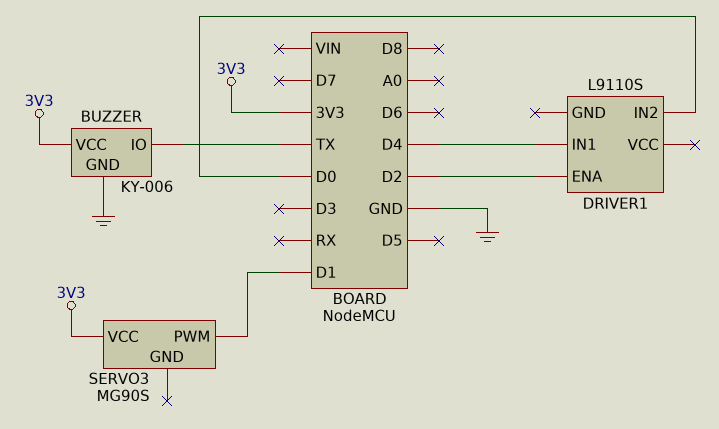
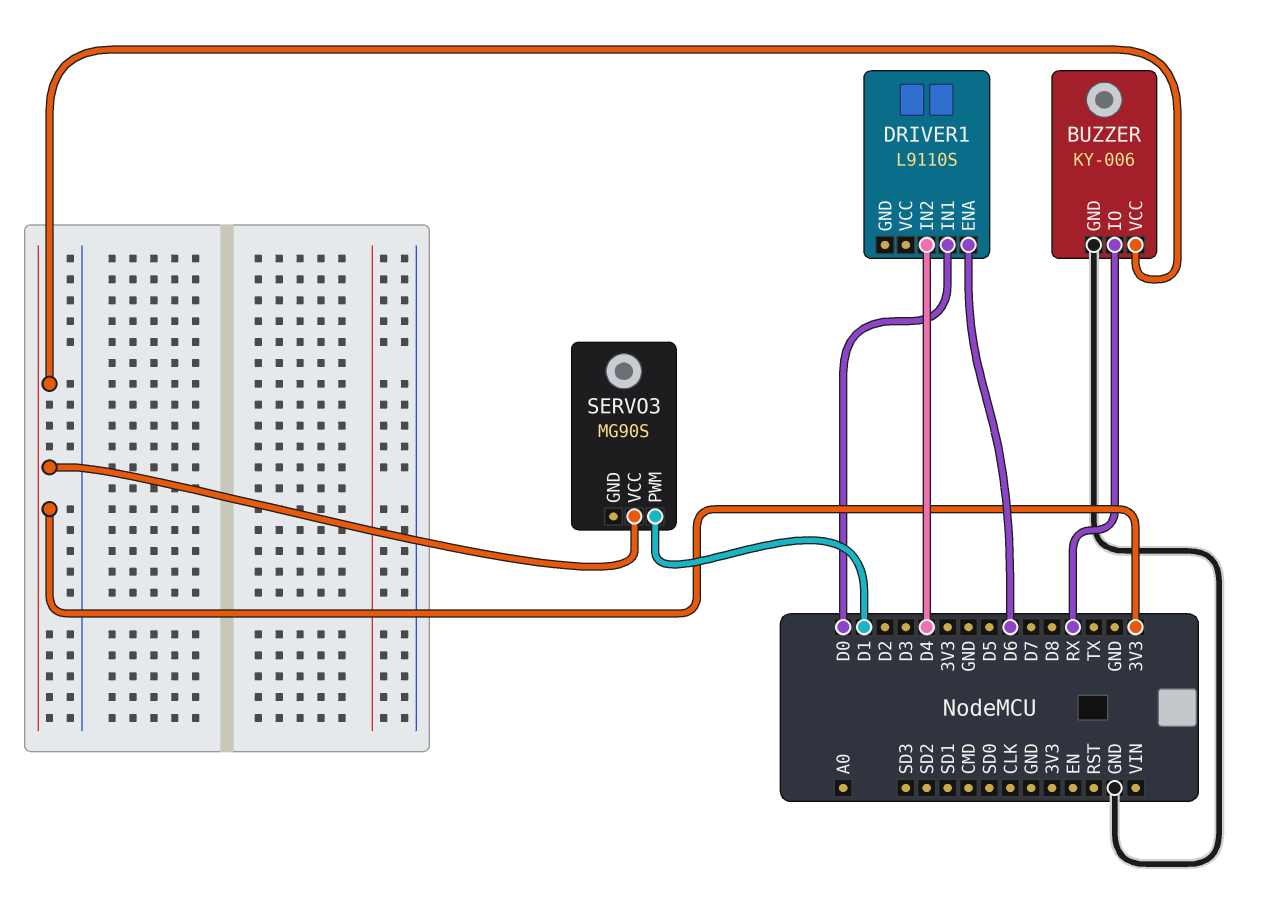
BUZZER pin IO: TX -> RX
DRIVER1 pin ENA: D2 -> D6
DRIVER1 pin IN1: D4 -> D0
DRIVER1 pin IN2: D0 -> D4

